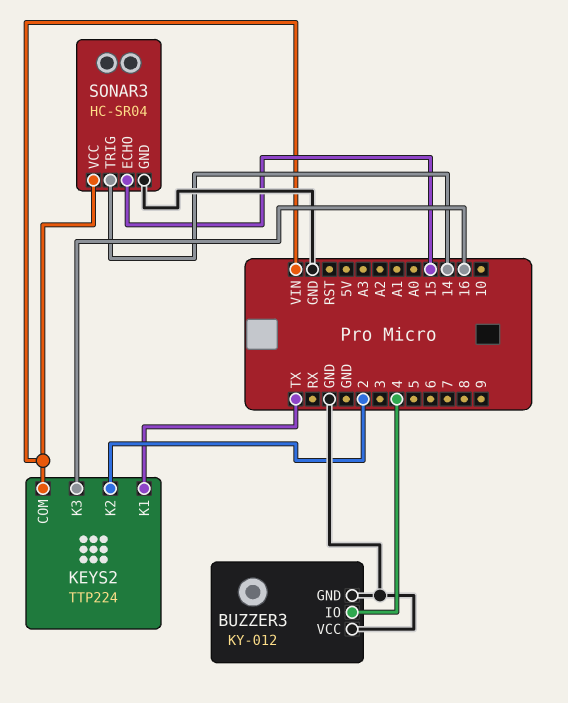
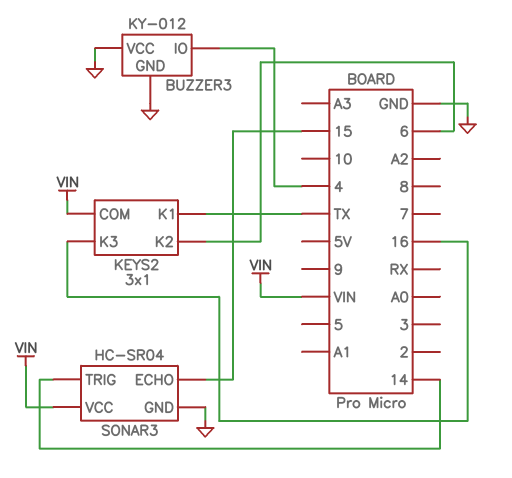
KEYS2: TTP224 -> 3x1
KEYS2 pin K2: 2 -> 6

